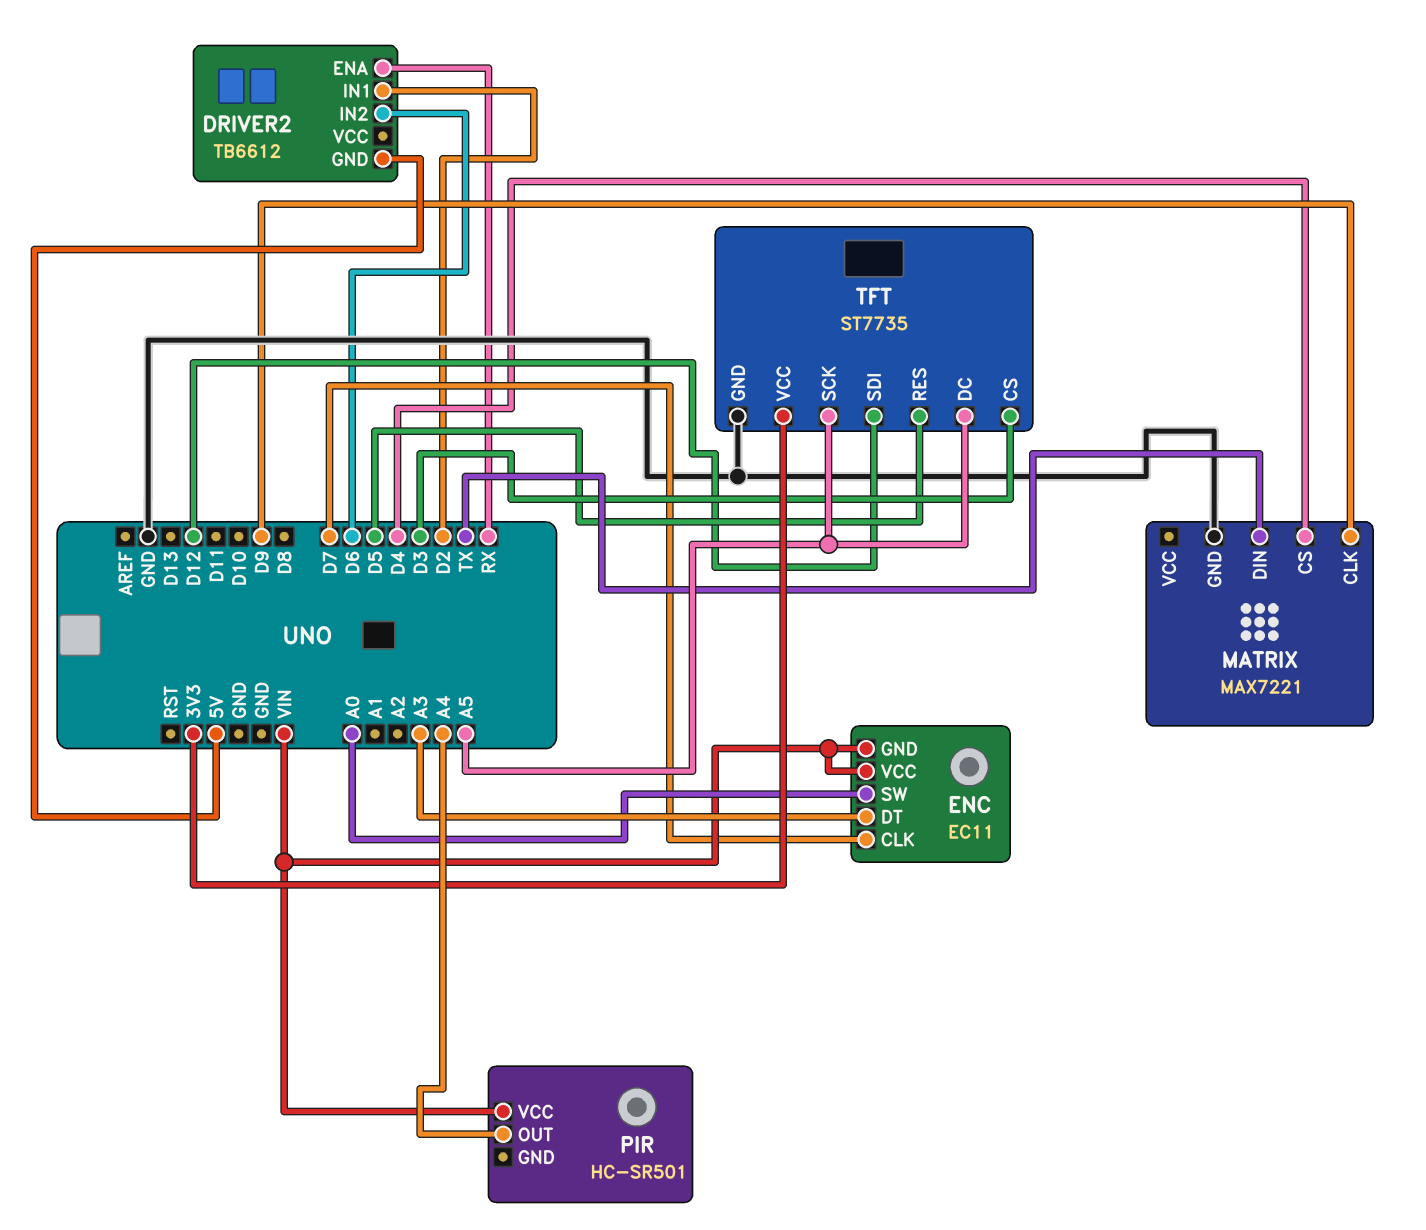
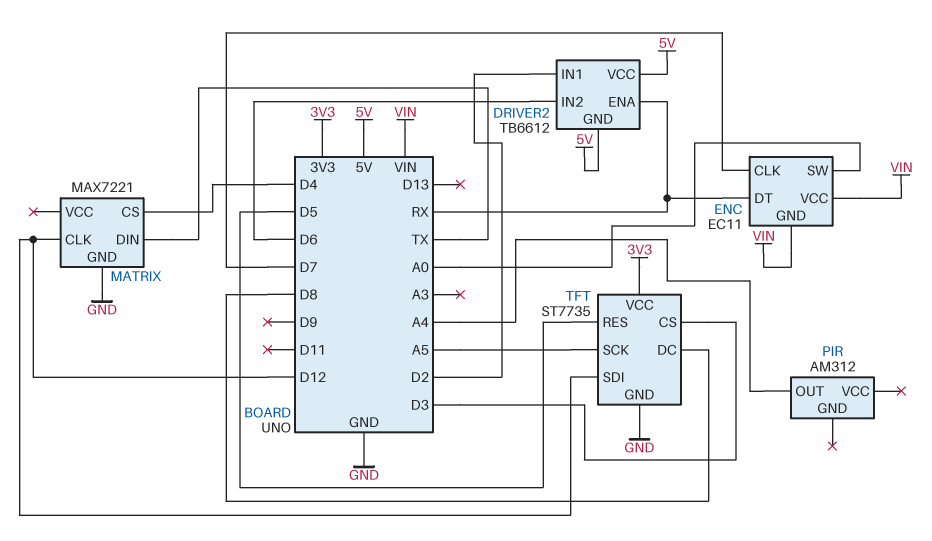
DRIVER2 pin VCC: none -> 5V
ENC pin DT: A3 -> RX
MATRIX pin CLK: D9 -> D12
PIR: HC-SR501 -> AM312
PIR pin VCC: VIN -> none
TFT pin DC: A5 -> D8

